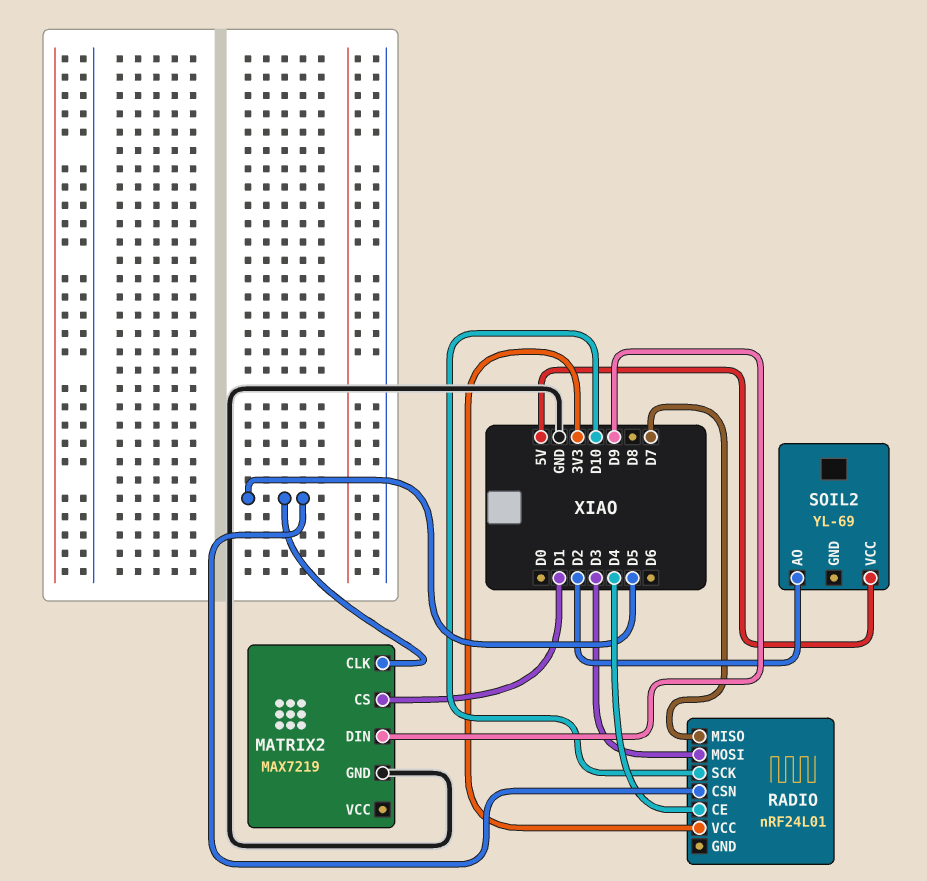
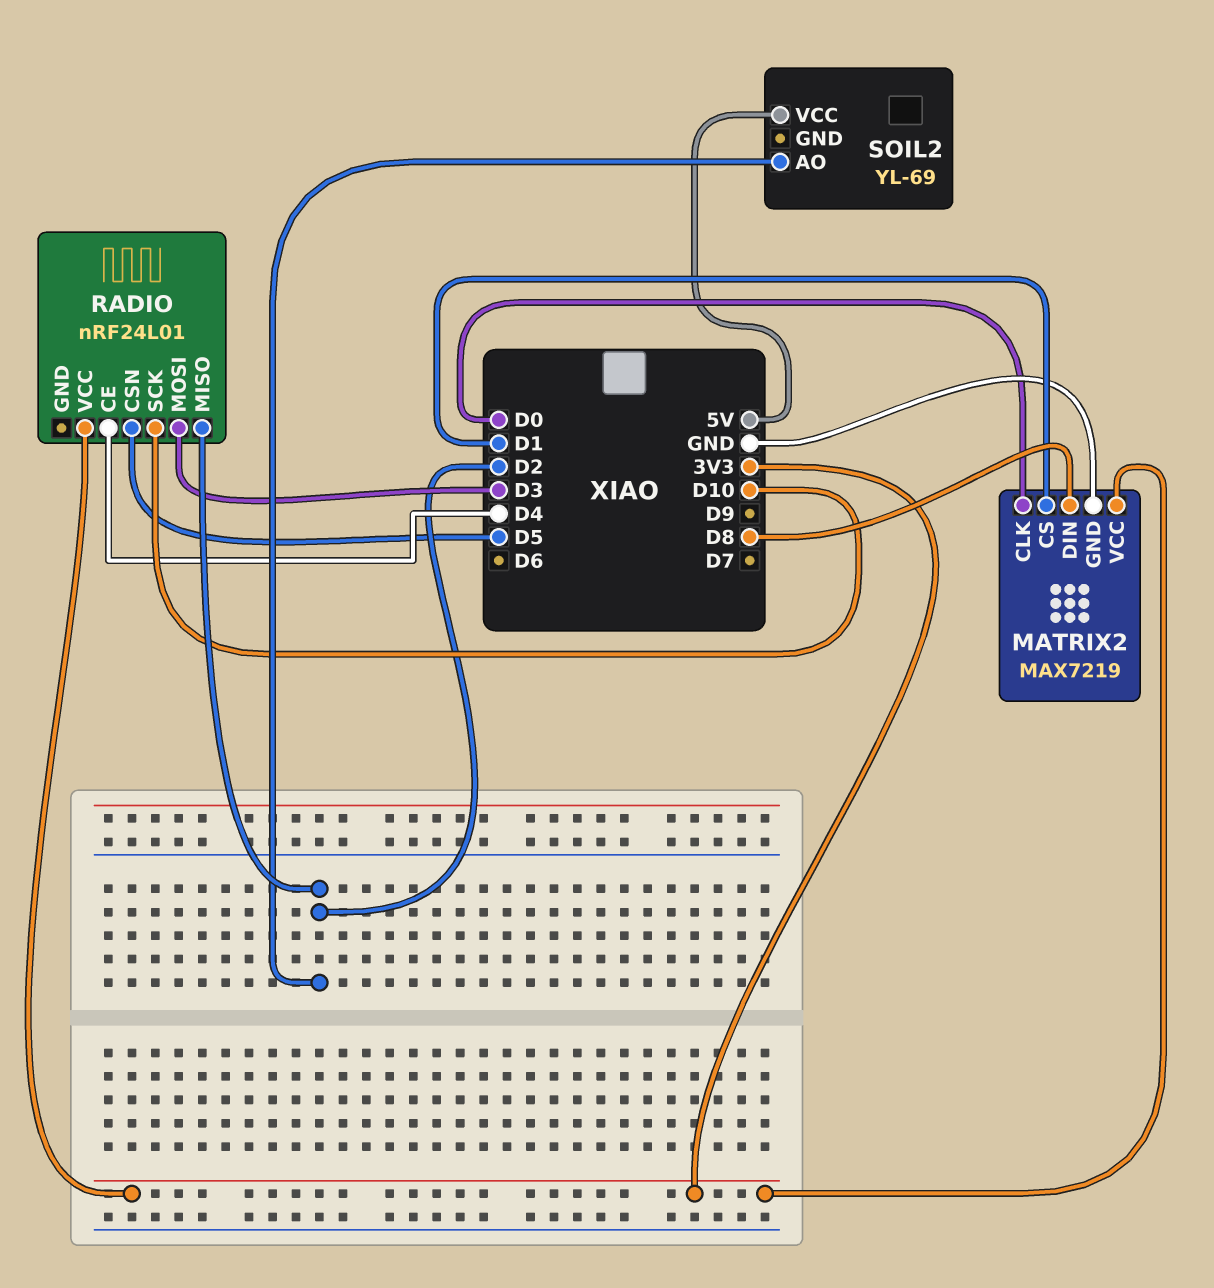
MATRIX2 pin CLK: D5 -> D0
MATRIX2 pin DIN: D9 -> D8
MATRIX2 pin VCC: none -> 3V3
RADIO pin MISO: D7 -> D2

